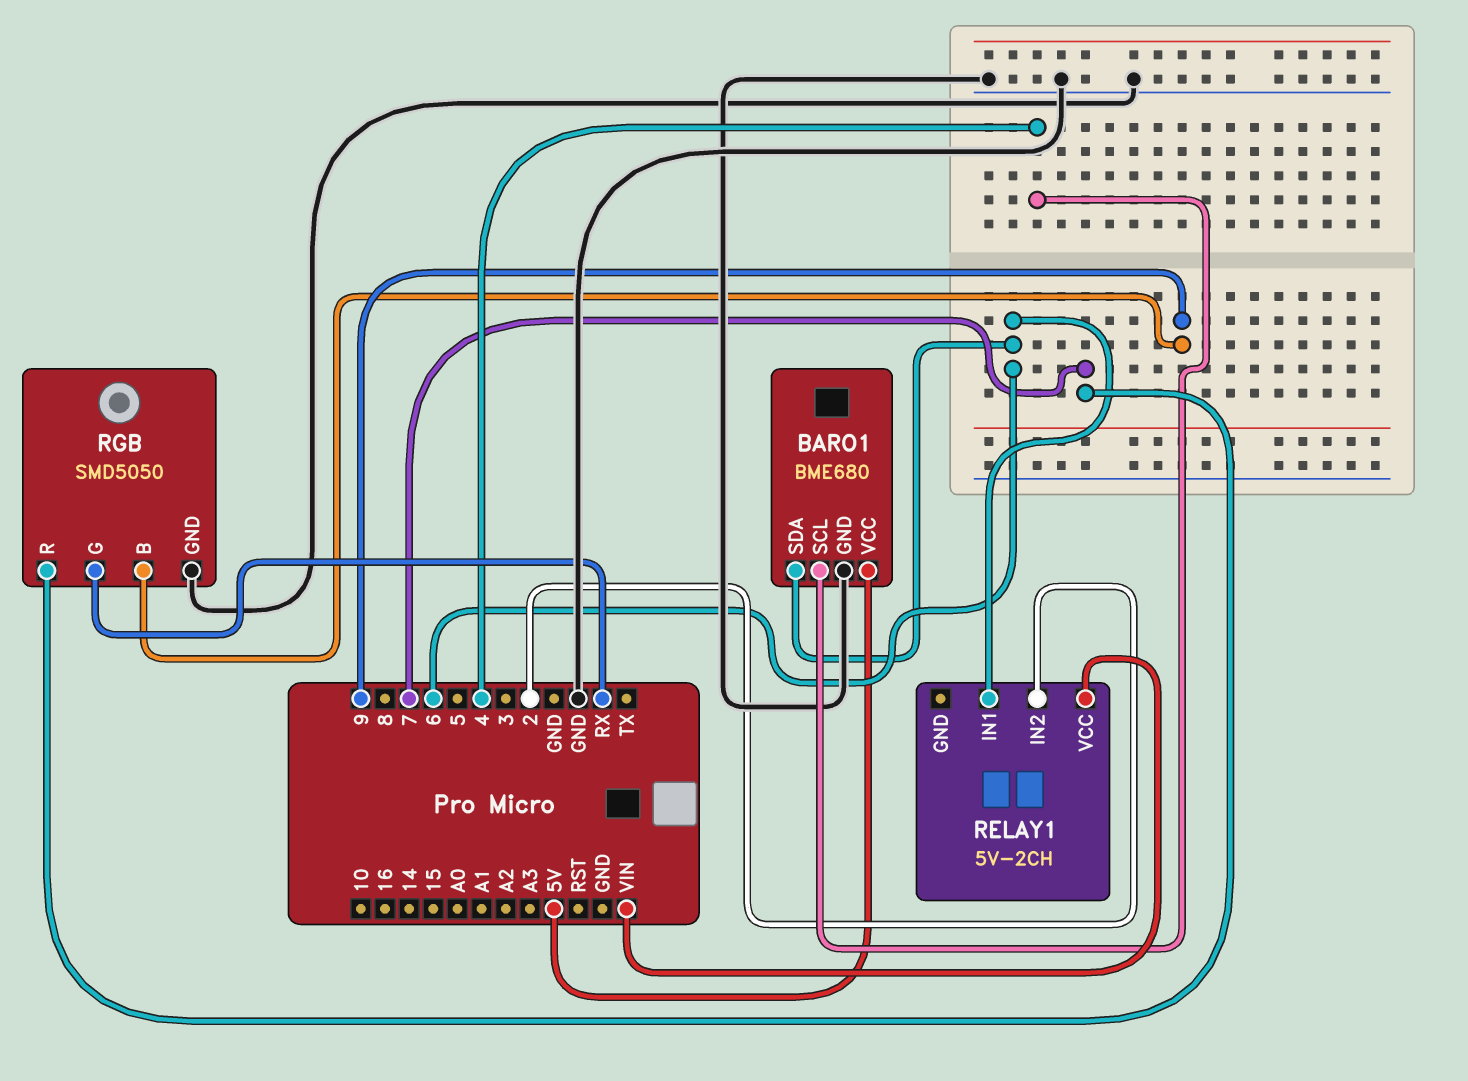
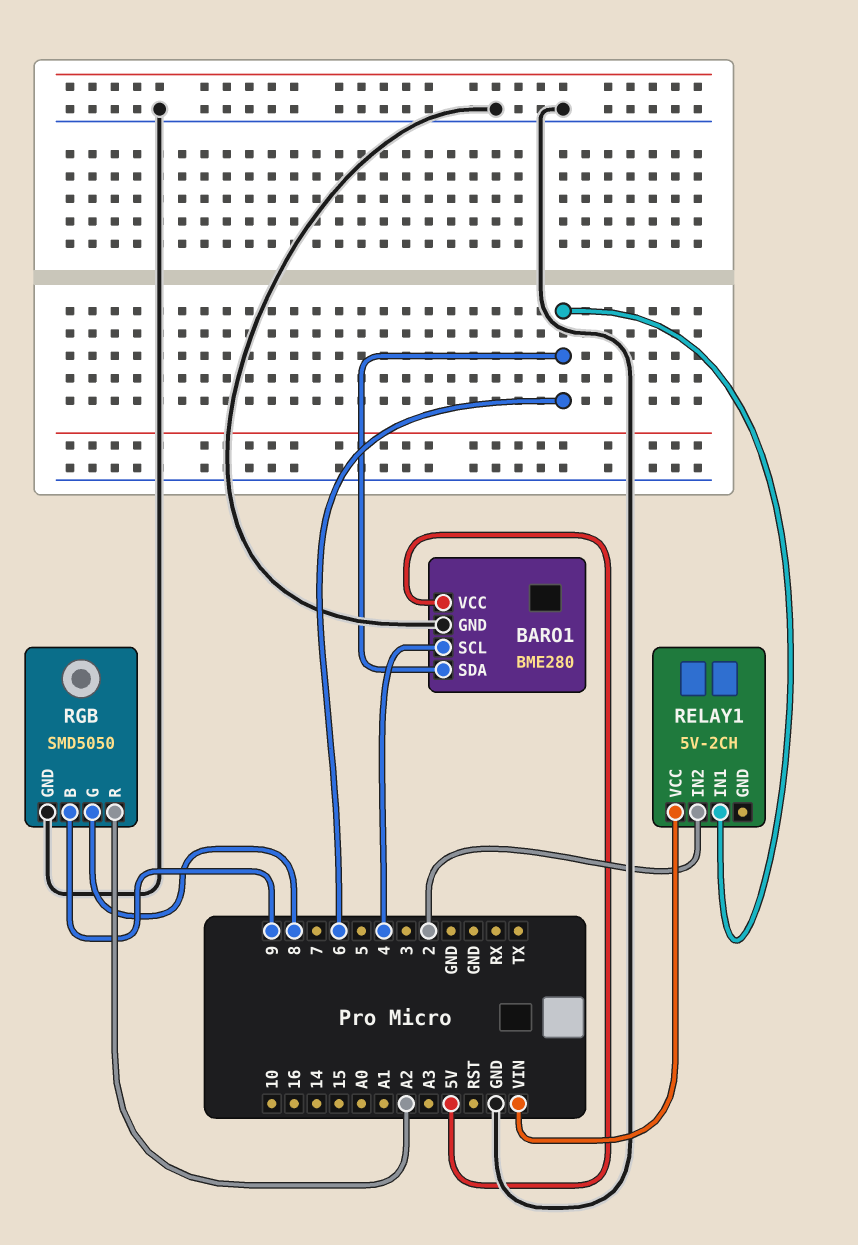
BARO1: BME680 -> BME280
RGB pin G: RX -> 8
RGB pin R: 7 -> A2

